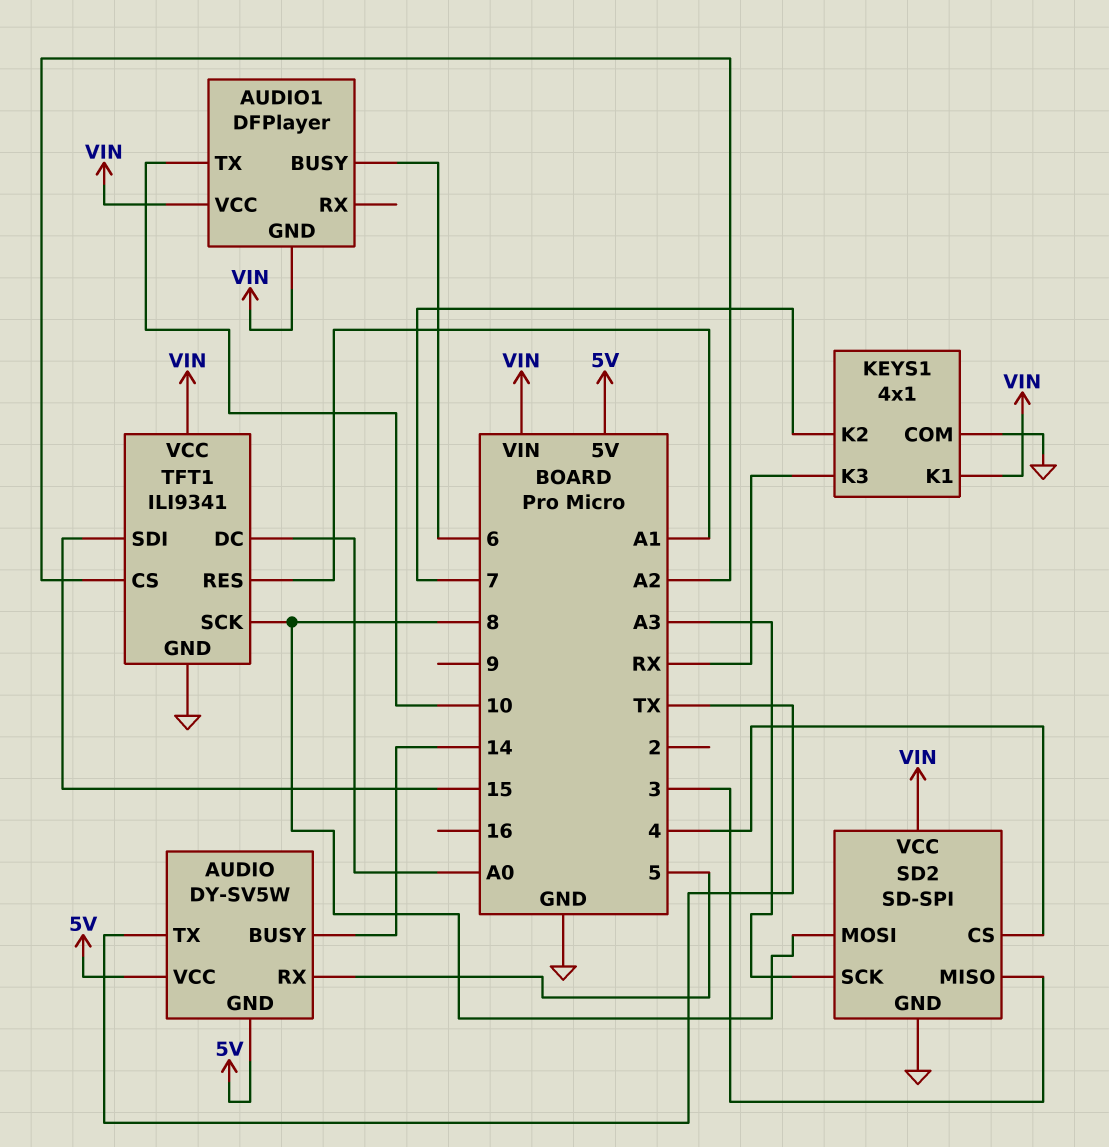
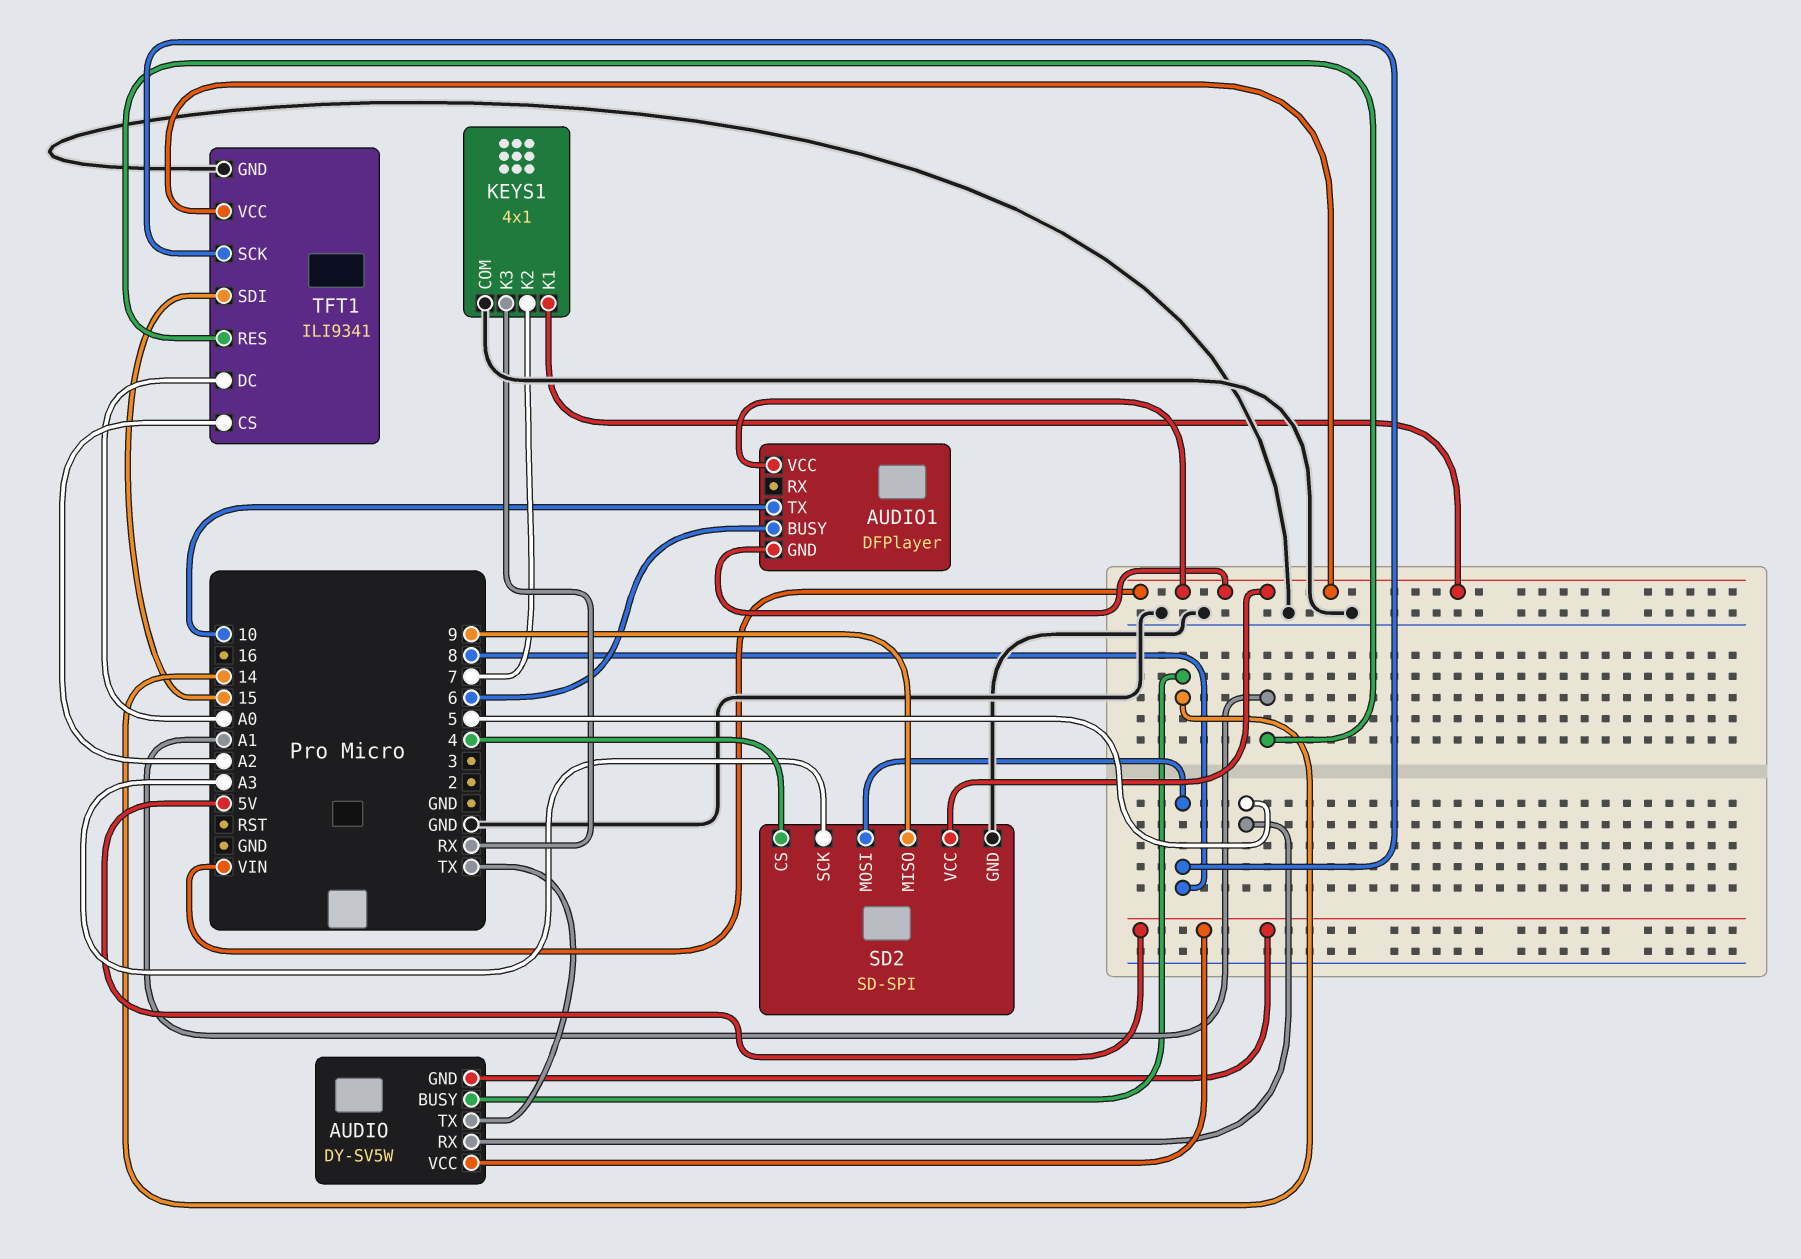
SD2 pin MISO: 3 -> 9

